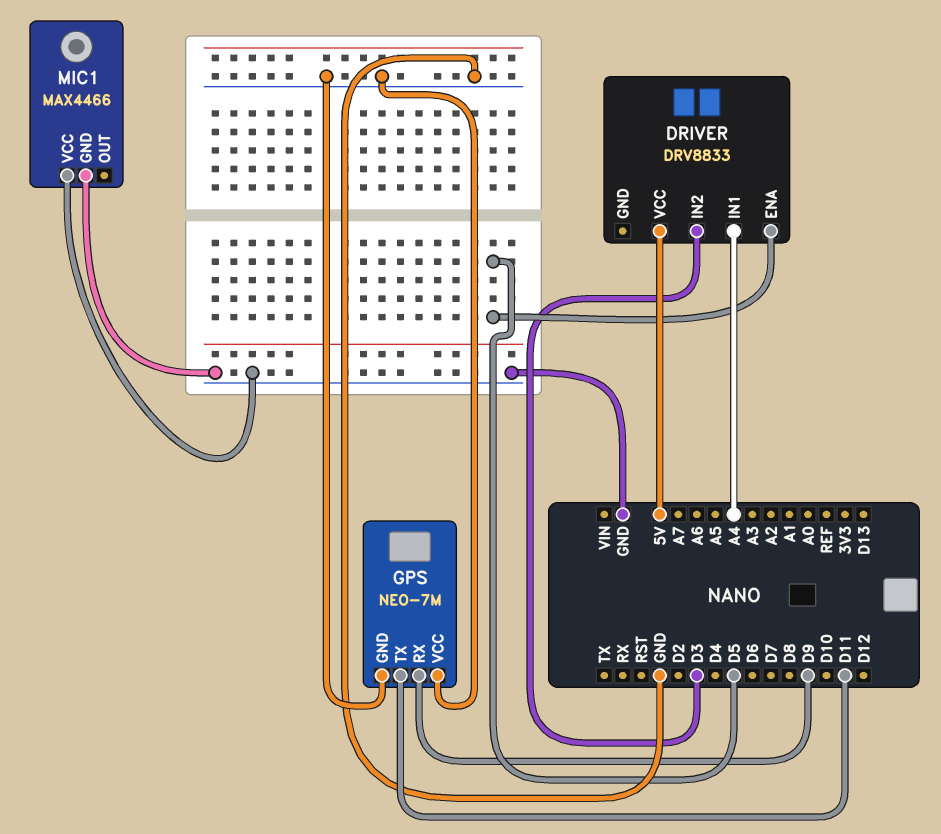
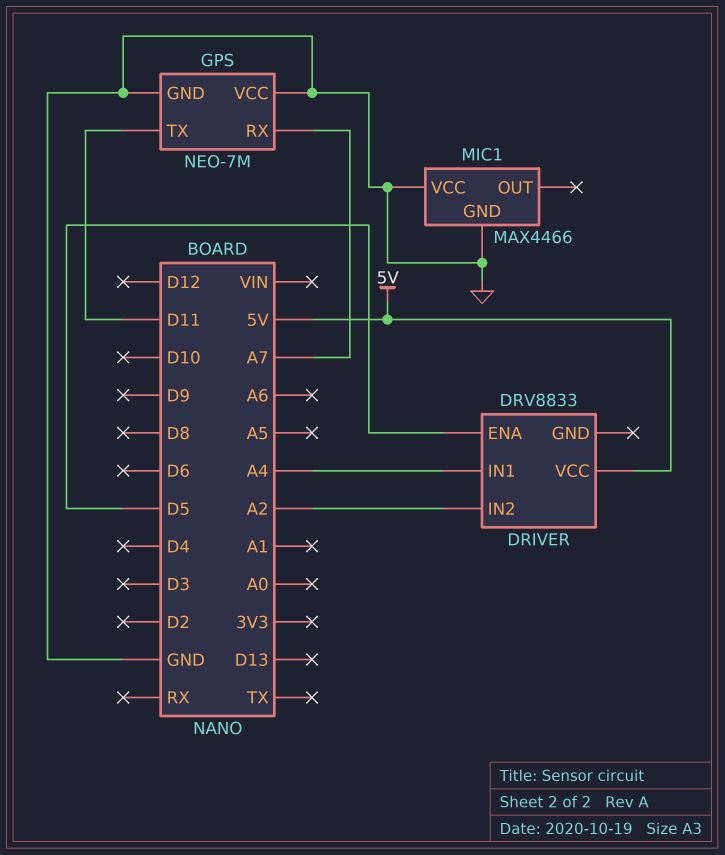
DRIVER pin IN2: D3 -> A2
GPS pin RX: D9 -> A7

